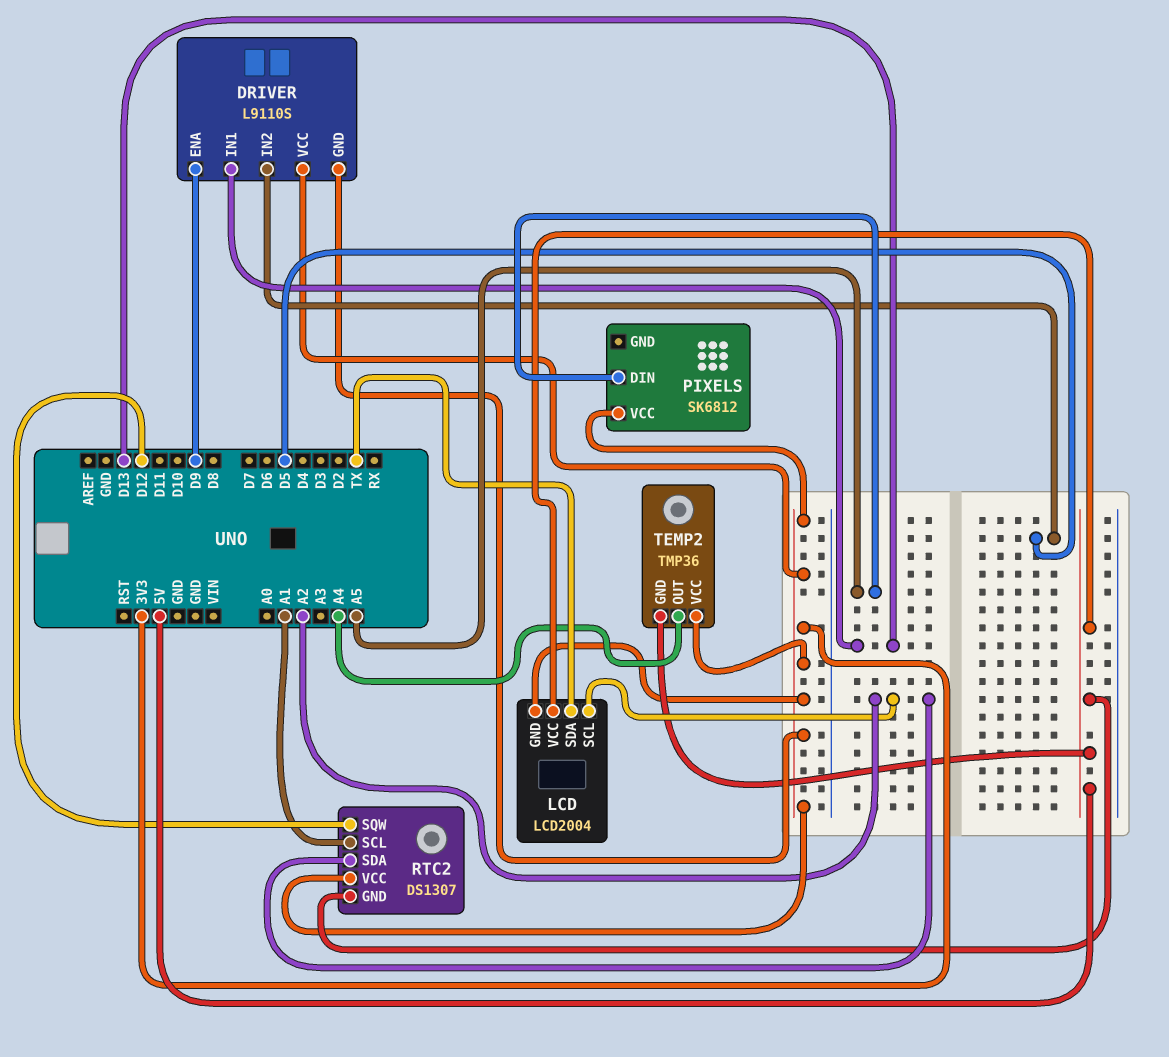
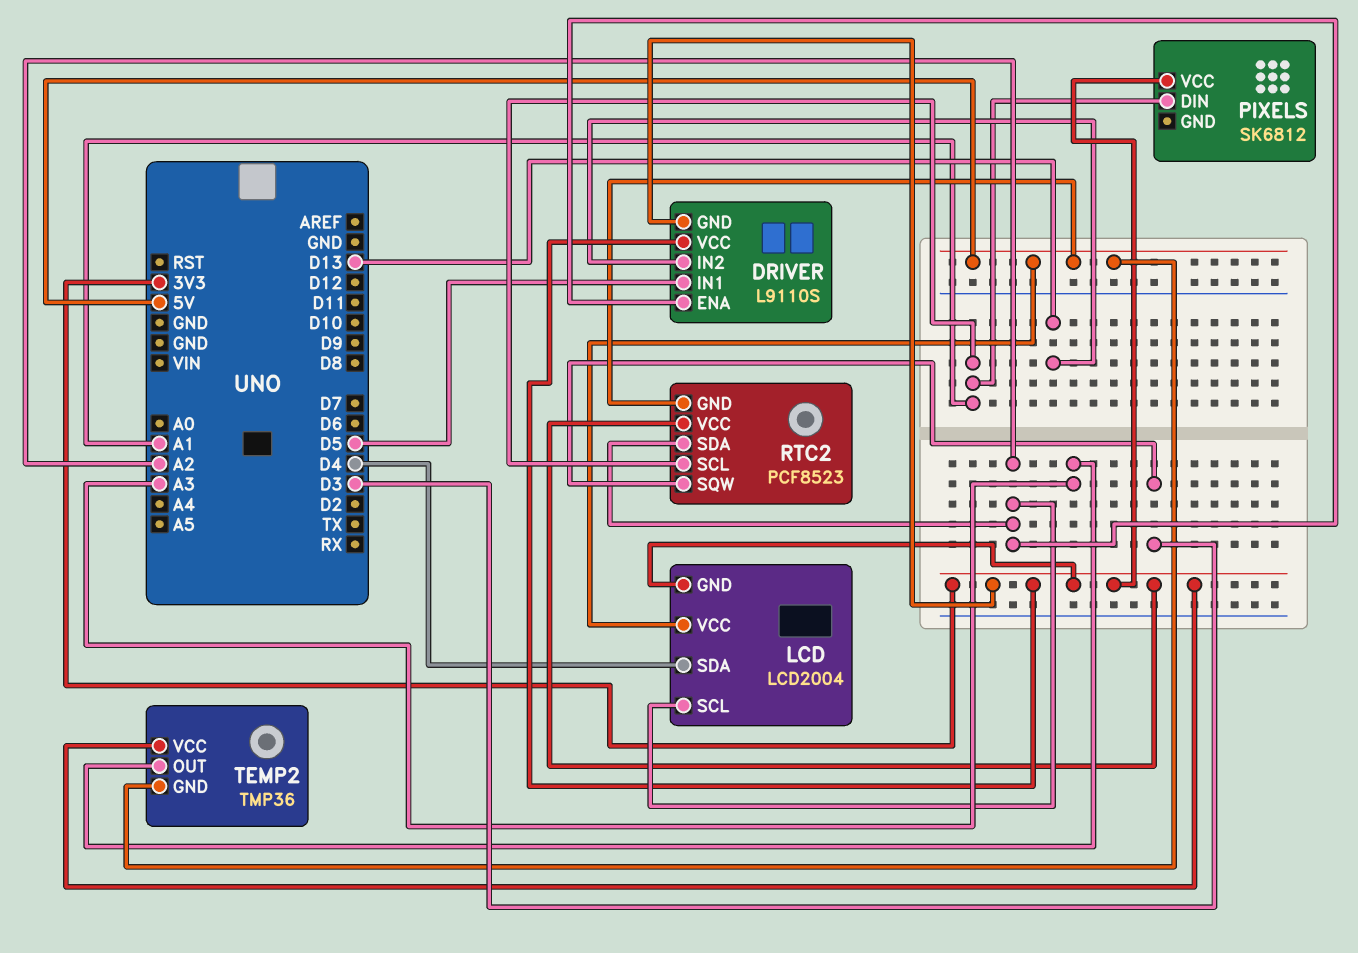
DRIVER pin ENA: D9 -> A2
DRIVER pin IN1: D13 -> D5
DRIVER pin IN2: D5 -> D13
LCD pin SDA: TX -> D4
PIXELS pin DIN: A5 -> A1
RTC2: DS1307 -> PCF8523
RTC2 pin SQW: D12 -> D3
TEMP2 pin OUT: A4 -> A3

